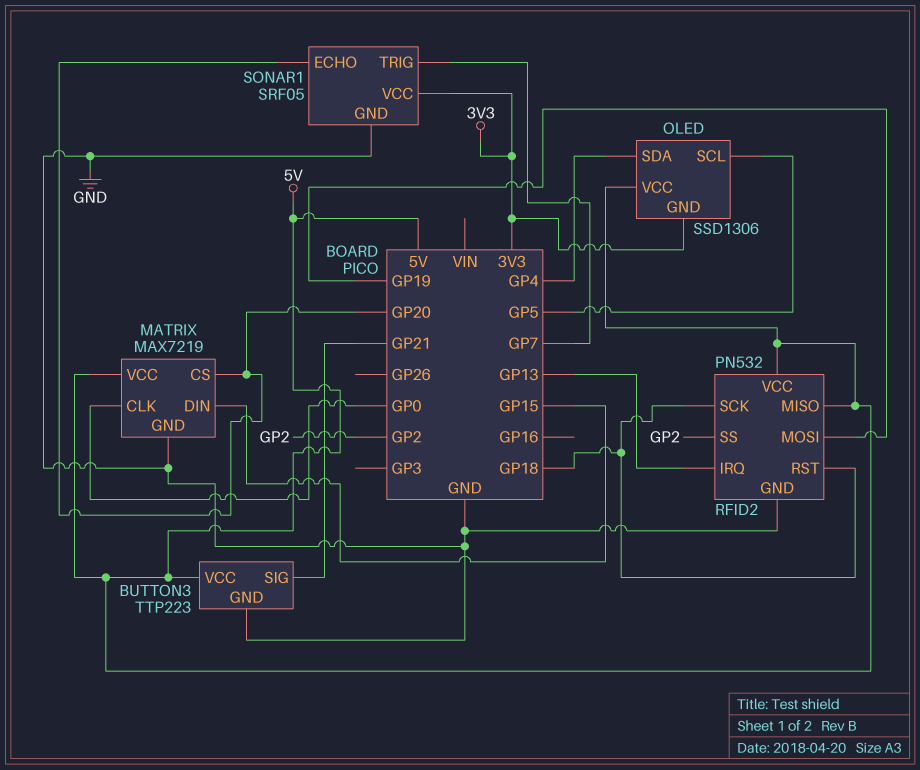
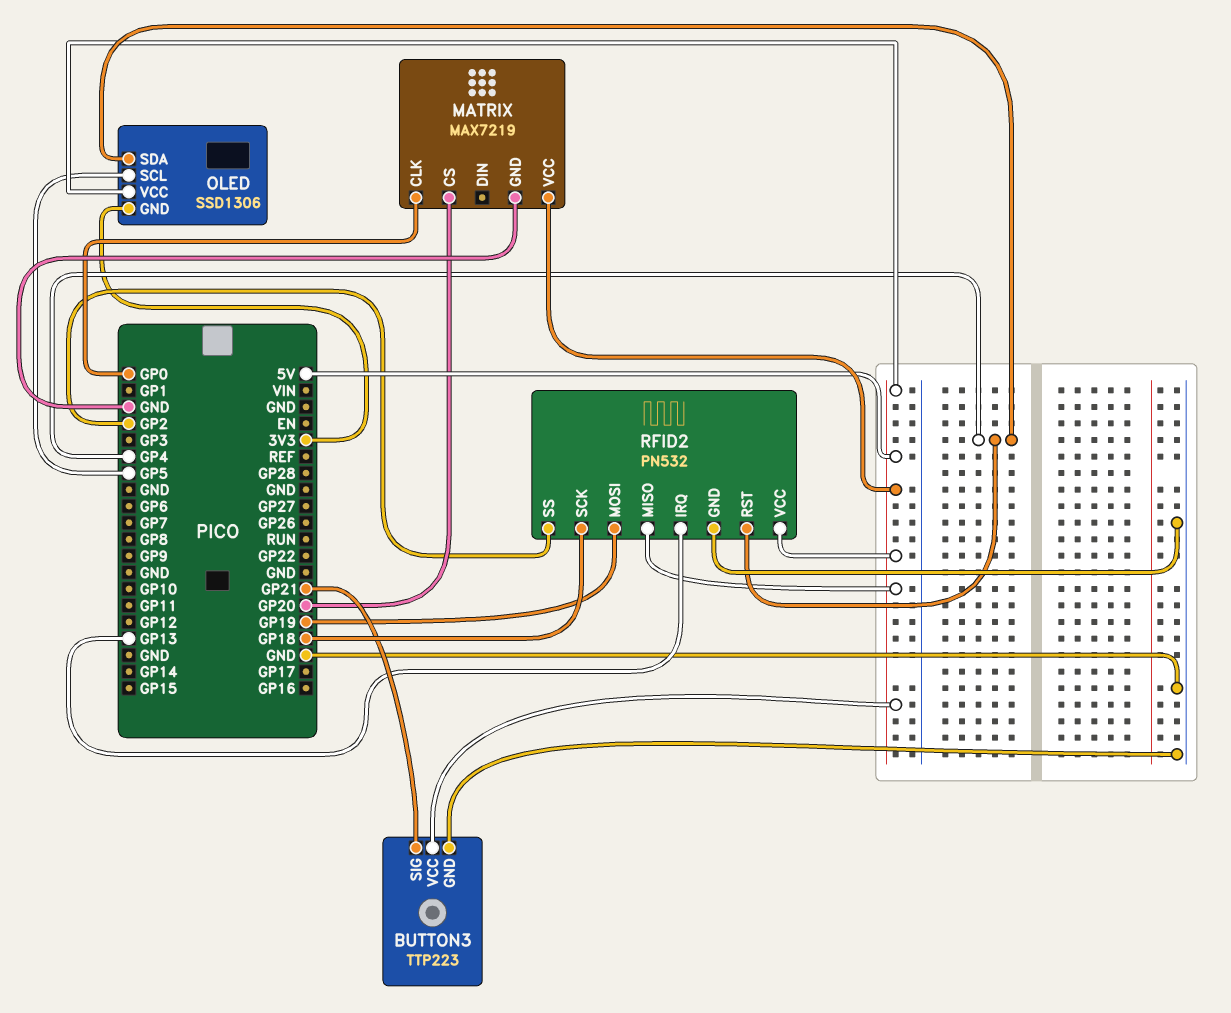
MATRIX pin DIN: GP15 -> none
RFID2 pin RST: GP18 -> GP4
SONAR1: SRF05 -> none
SONAR1 pin ECHO: GP20 -> none
SONAR1 pin GND: GND -> none
SONAR1 pin TRIG: GP7 -> none
SONAR1 pin VCC: 3V3 -> none

